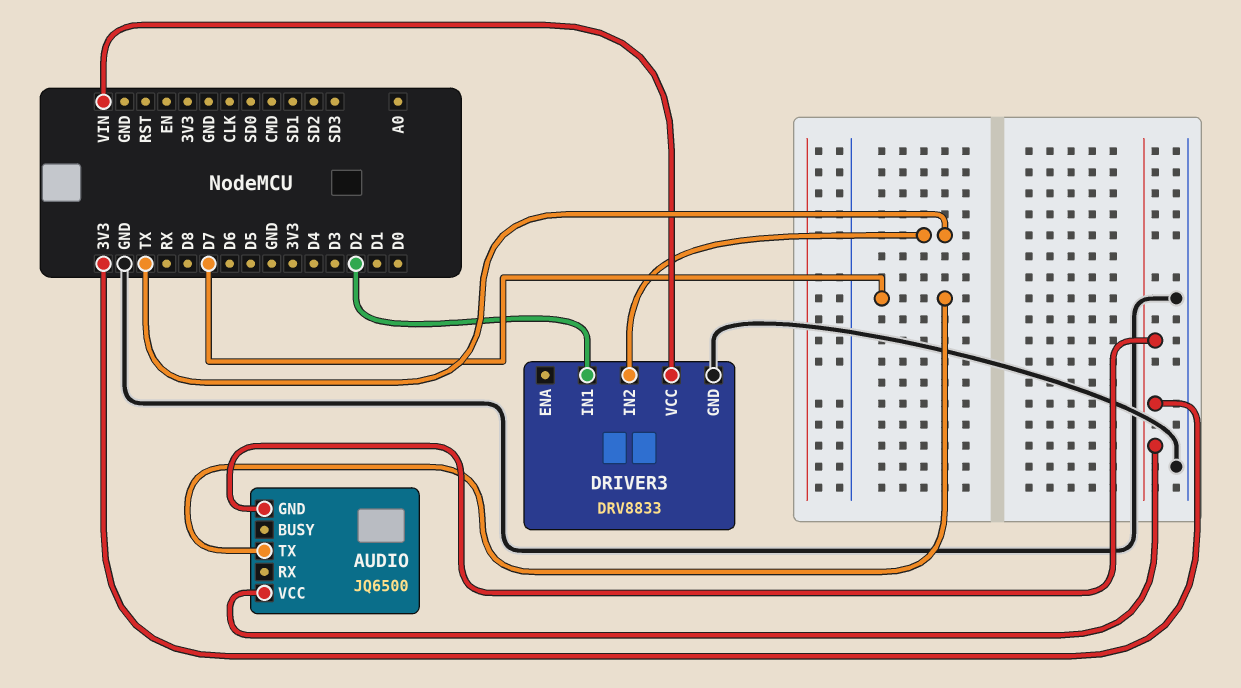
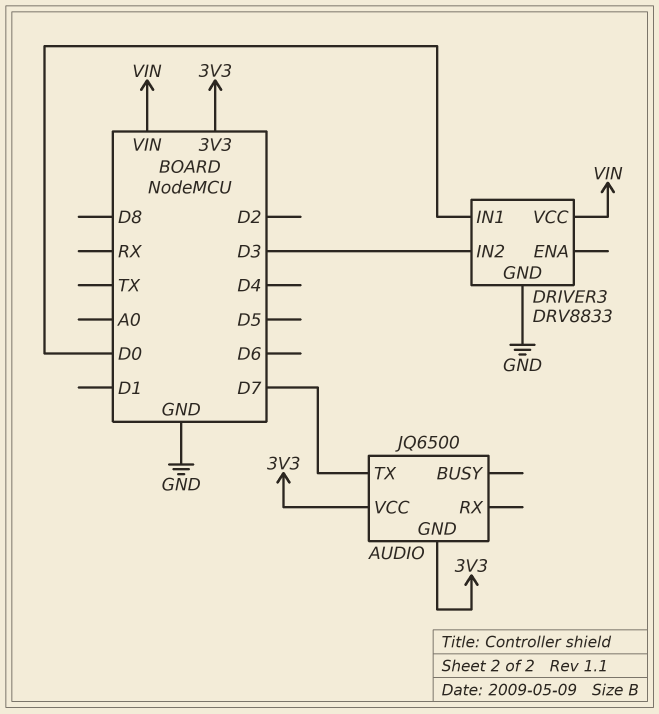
DRIVER3 pin IN1: D2 -> D0
DRIVER3 pin IN2: TX -> D3

